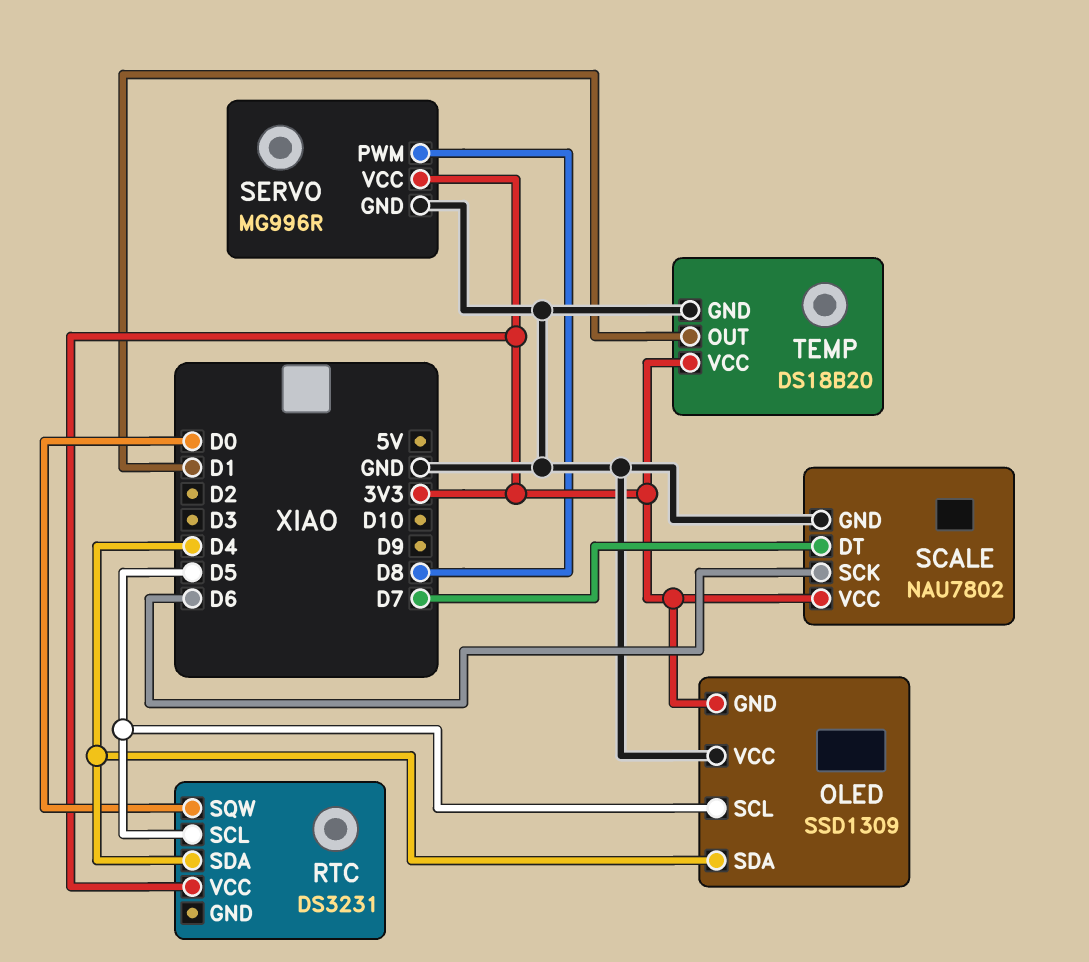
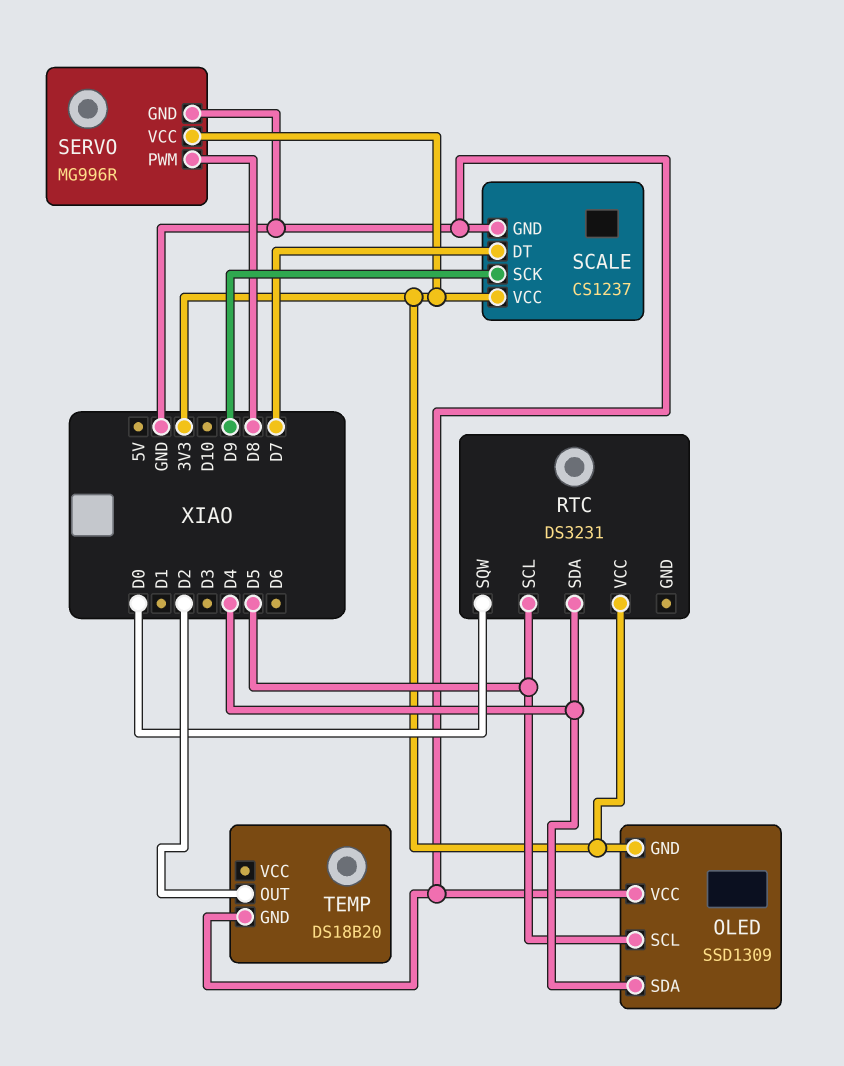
SCALE: NAU7802 -> CS1237
SCALE pin SCK: D6 -> D9
TEMP pin OUT: D1 -> D2
TEMP pin VCC: 3V3 -> none

